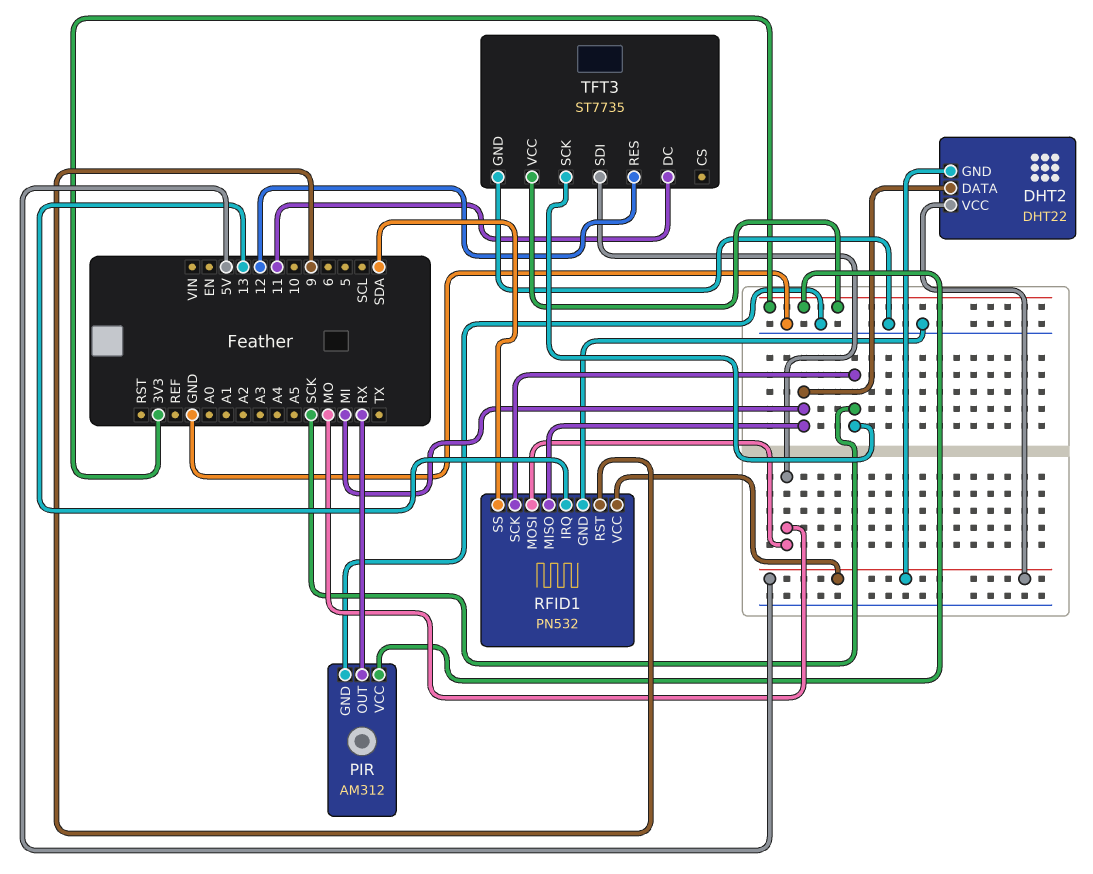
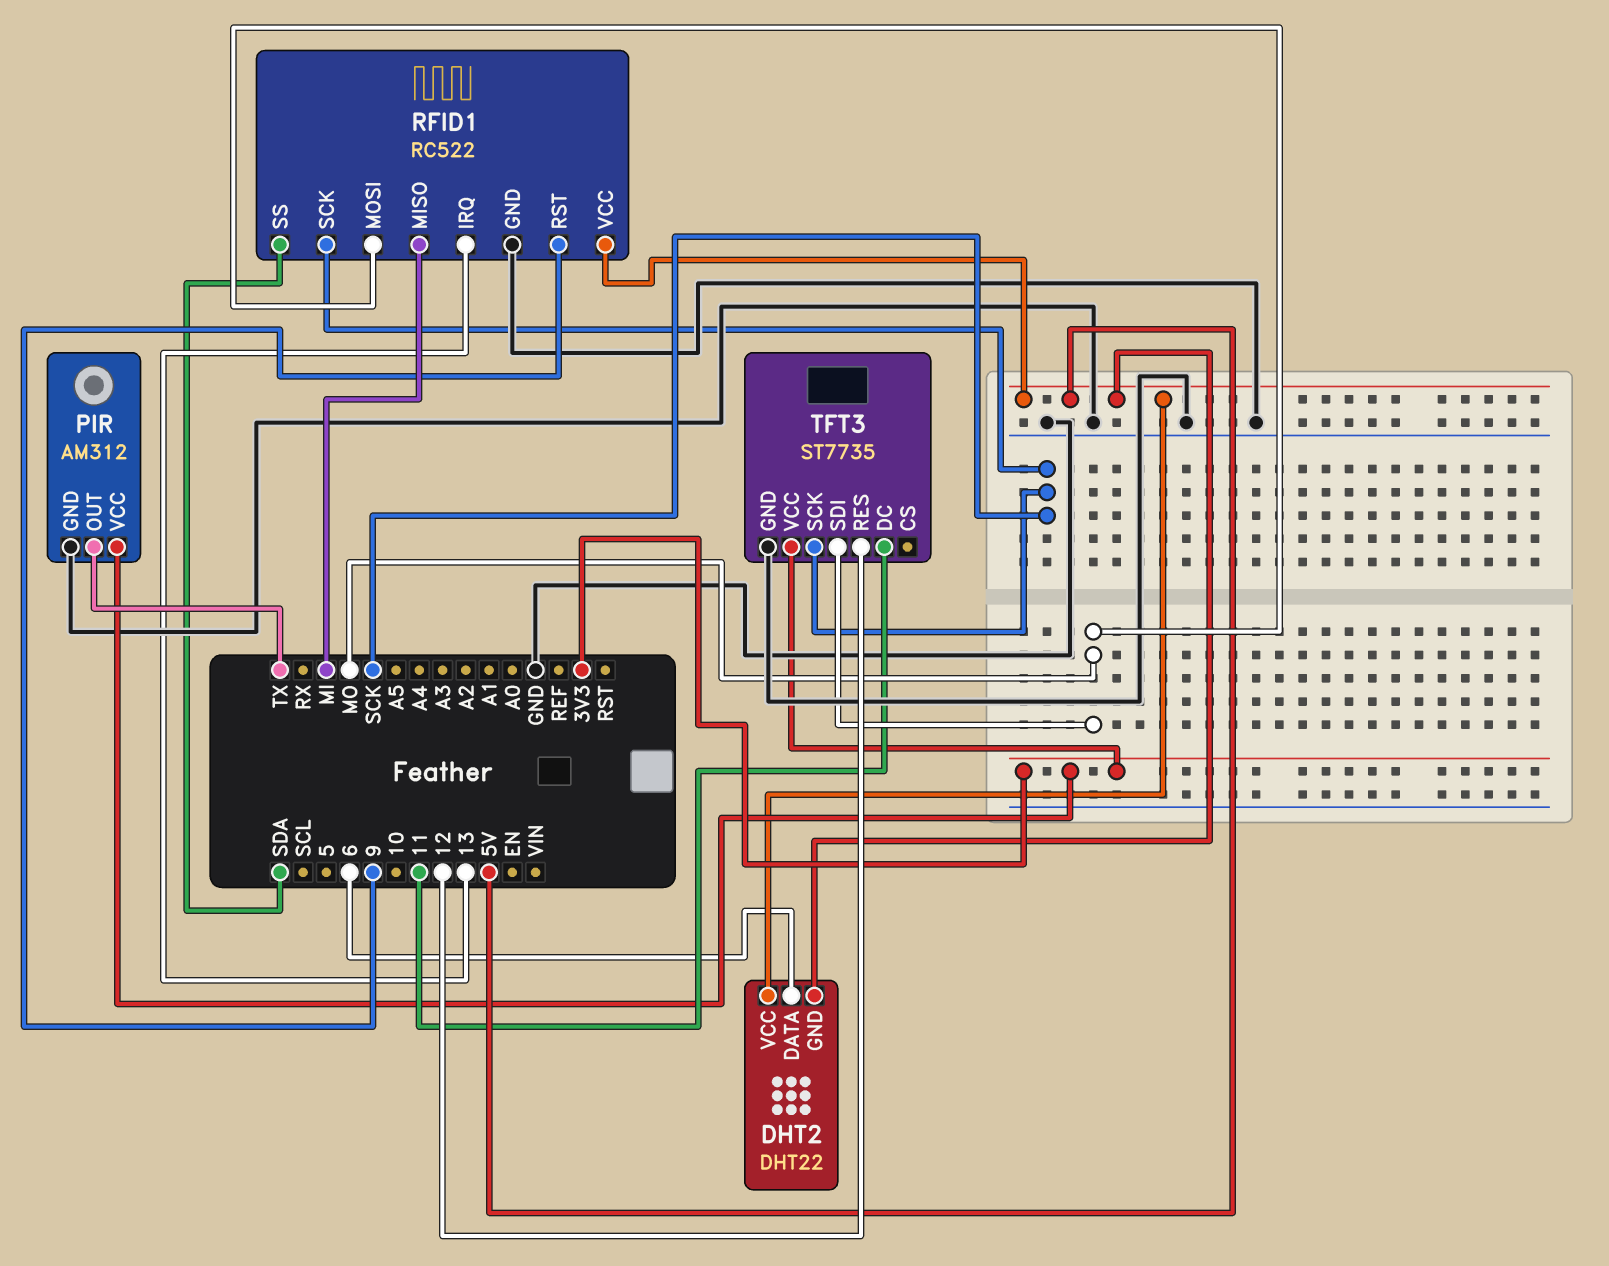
DHT2 pin DATA: MI -> 6
PIR pin OUT: RX -> TX
RFID1: PN532 -> RC522

